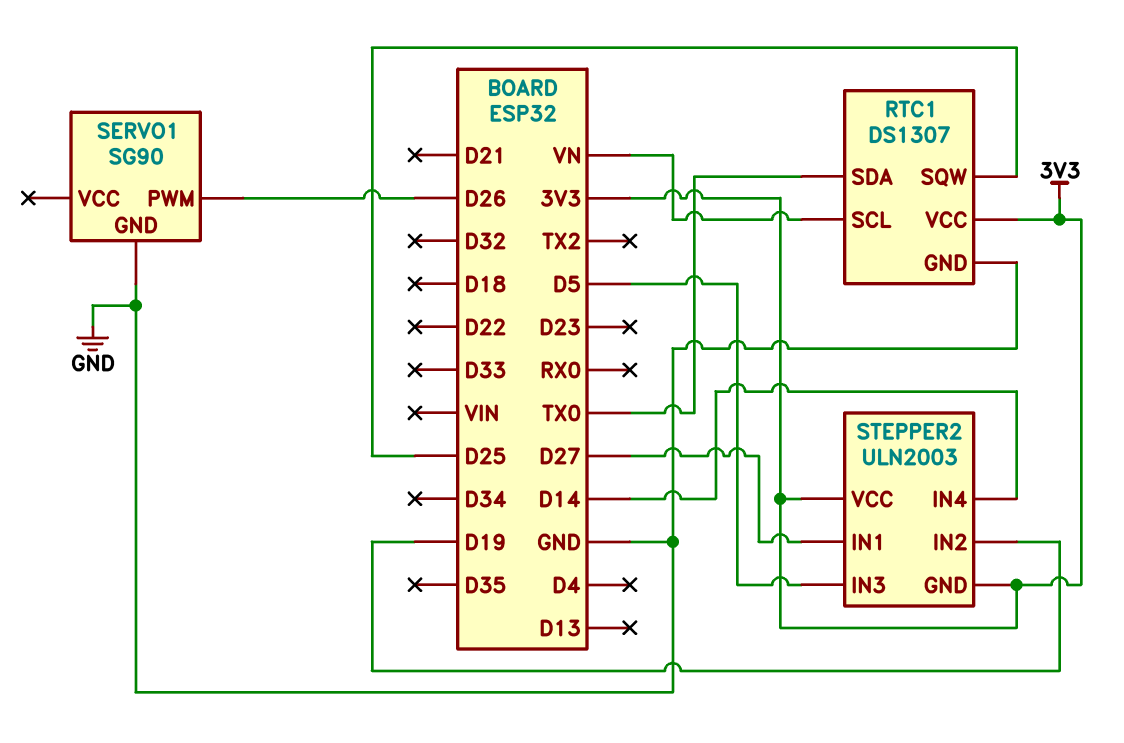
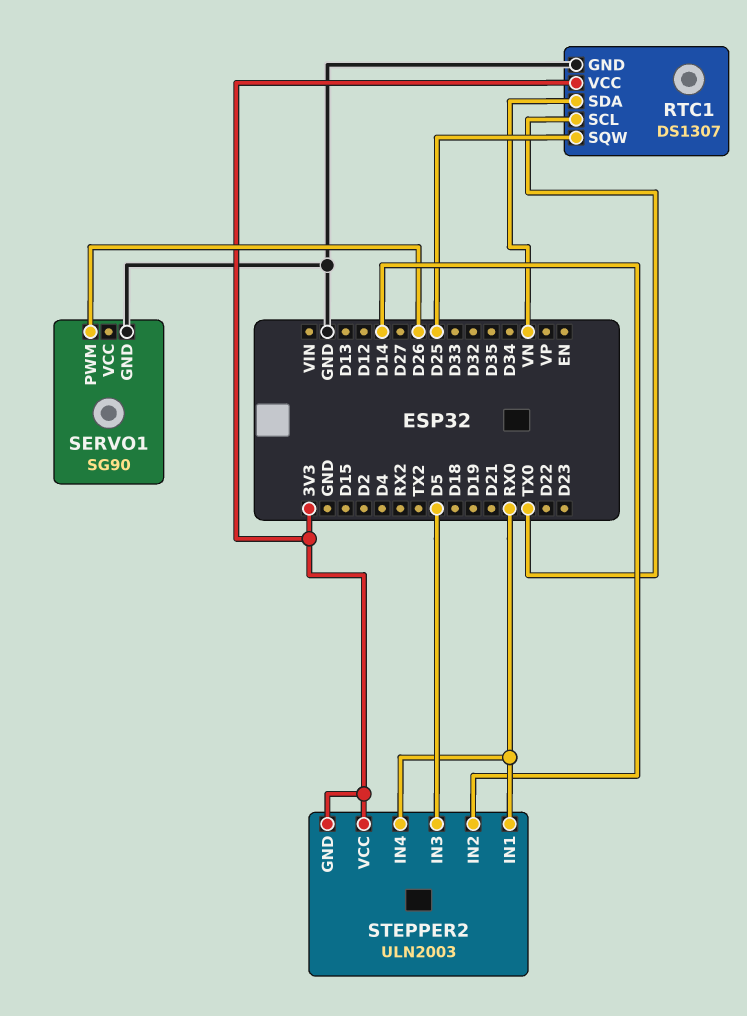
RTC1 pin SCL: VN -> TX0
RTC1 pin SDA: TX0 -> VN
STEPPER2 pin IN1: D27 -> RX0
STEPPER2 pin IN2: D19 -> D14
STEPPER2 pin IN4: D14 -> RX0

